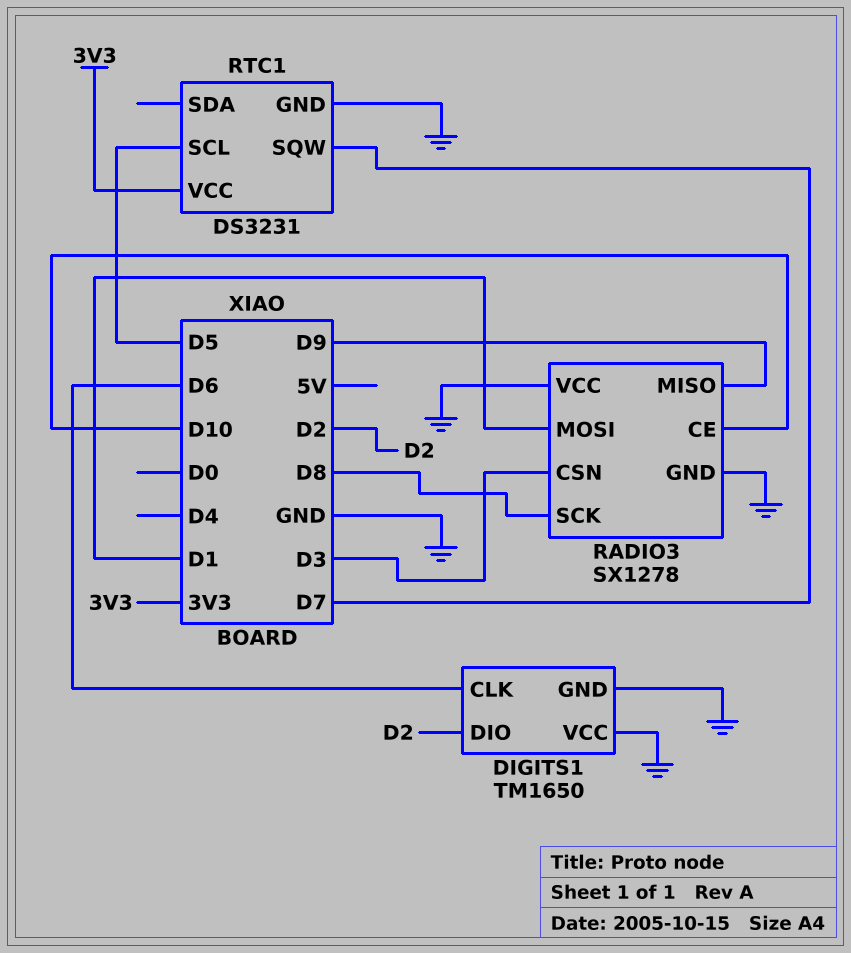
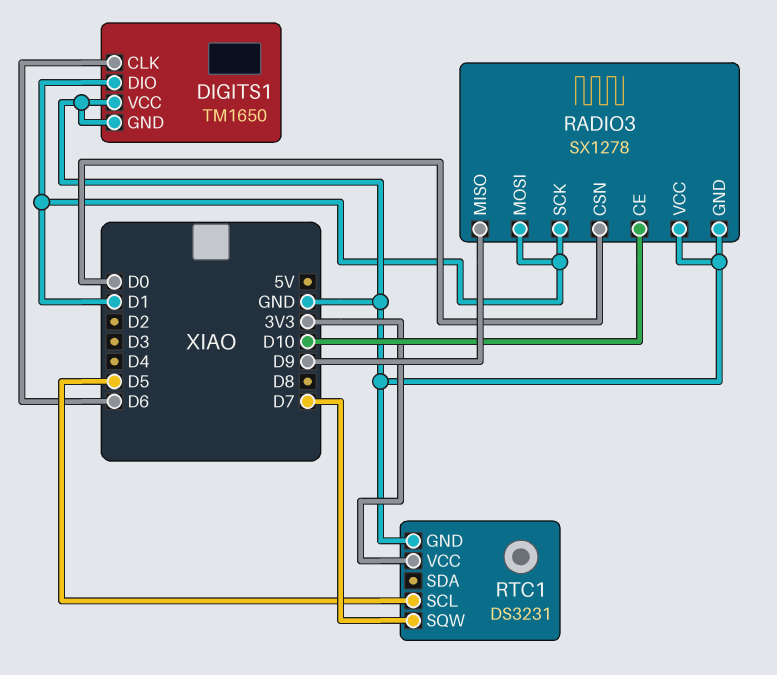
DIGITS1 pin DIO: D2 -> D1
RADIO3 pin CSN: D3 -> D0
RADIO3 pin SCK: D8 -> D1

